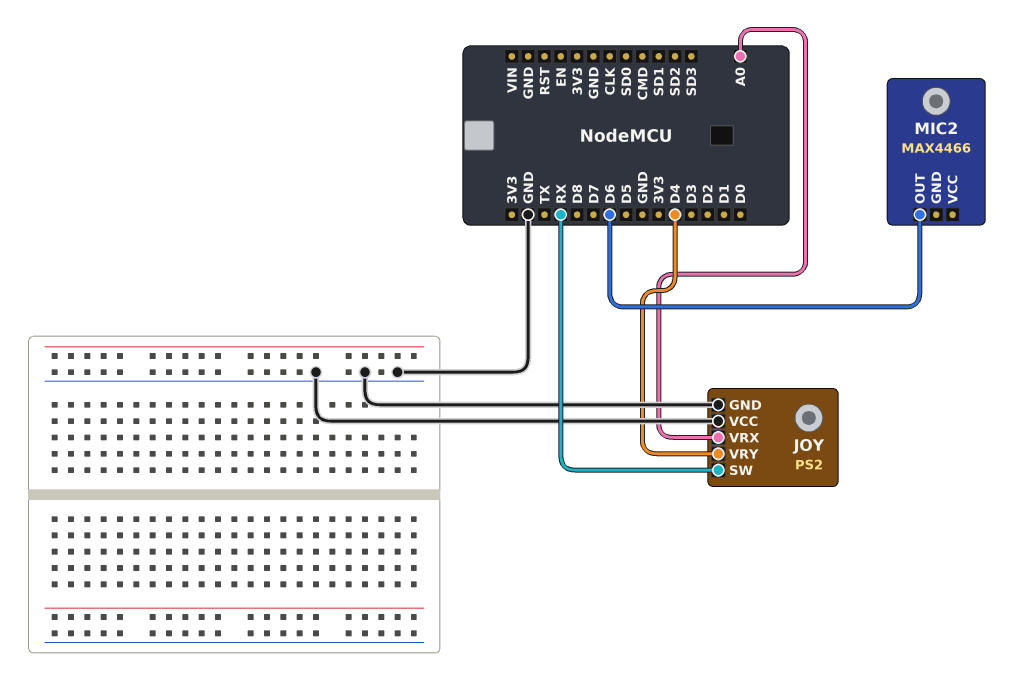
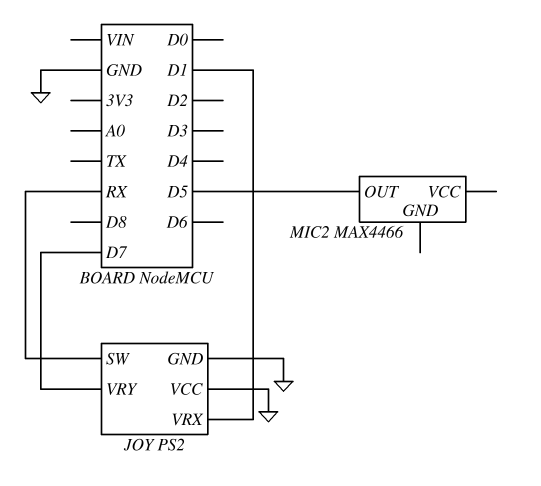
JOY pin VRX: A0 -> D1
JOY pin VRY: D4 -> D7
MIC2 pin OUT: D6 -> D5

